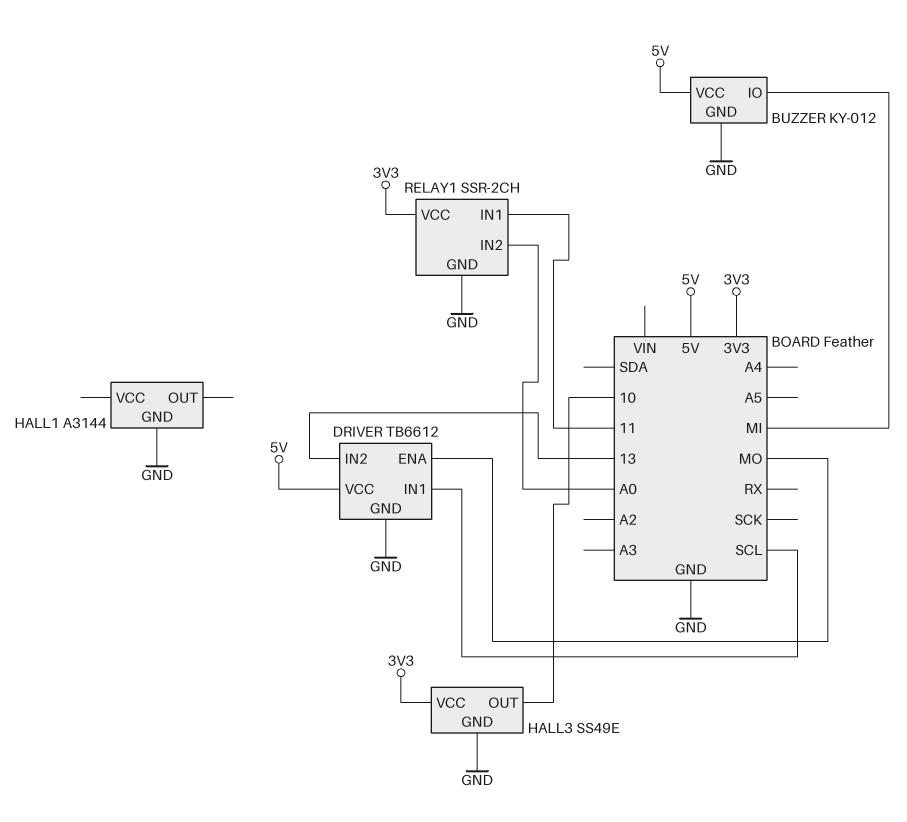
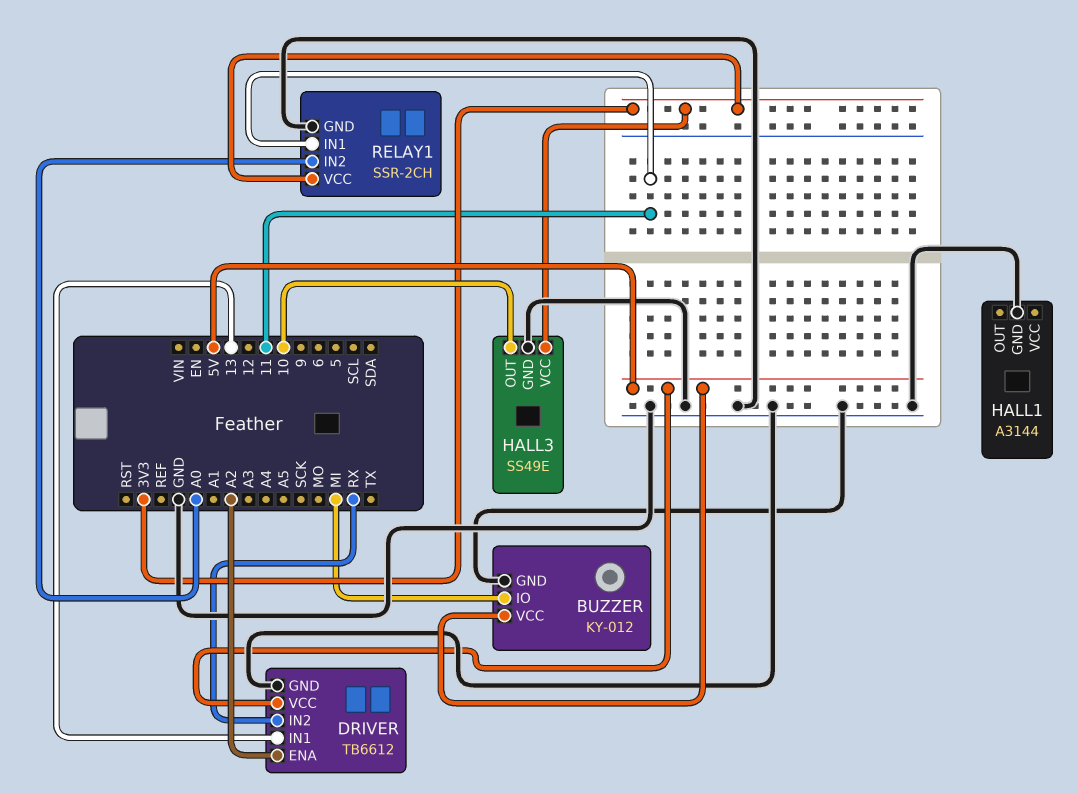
DRIVER pin ENA: MO -> A2
DRIVER pin IN1: SCL -> 13
DRIVER pin IN2: 13 -> RX

